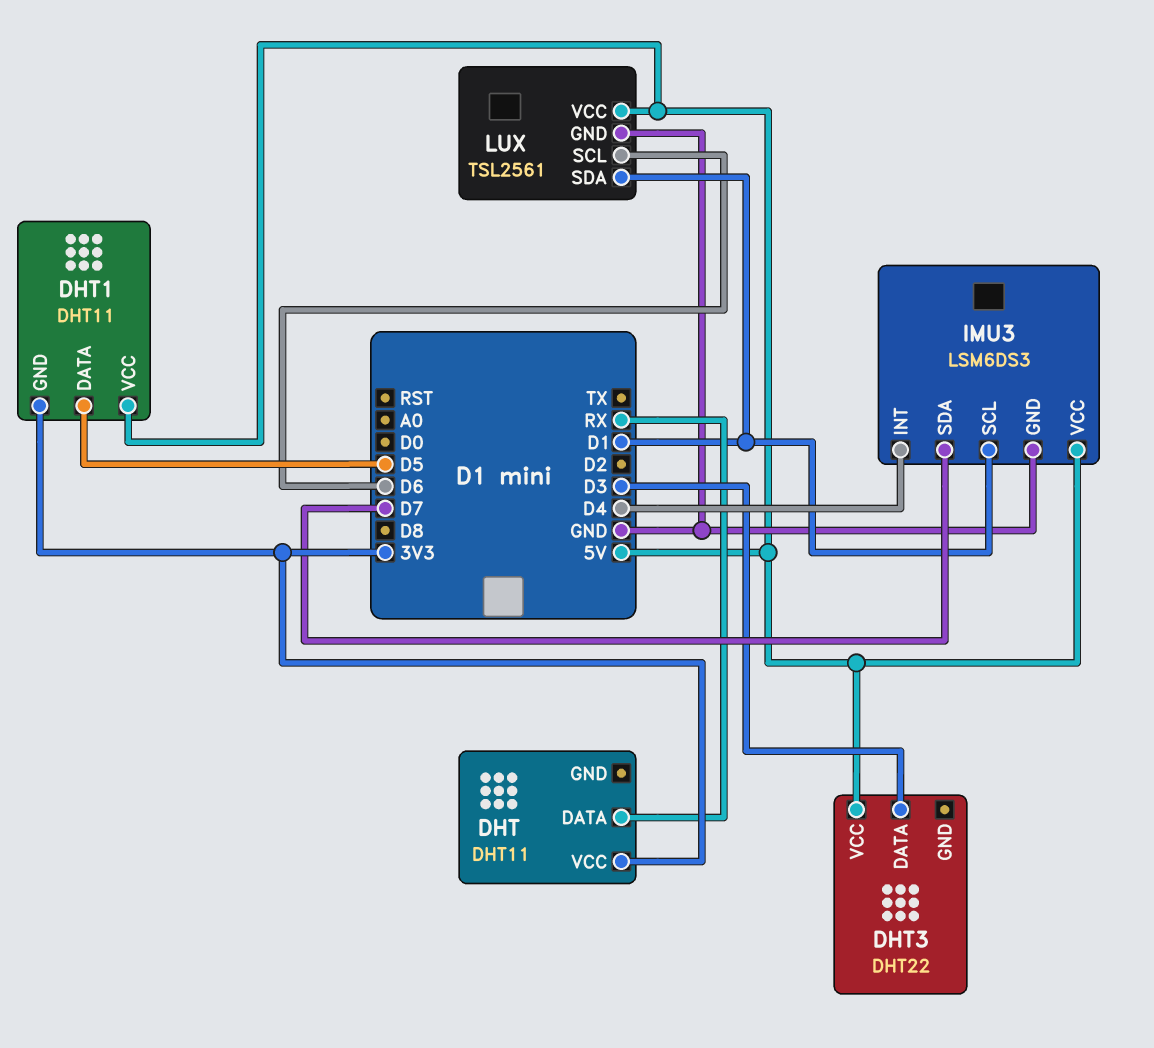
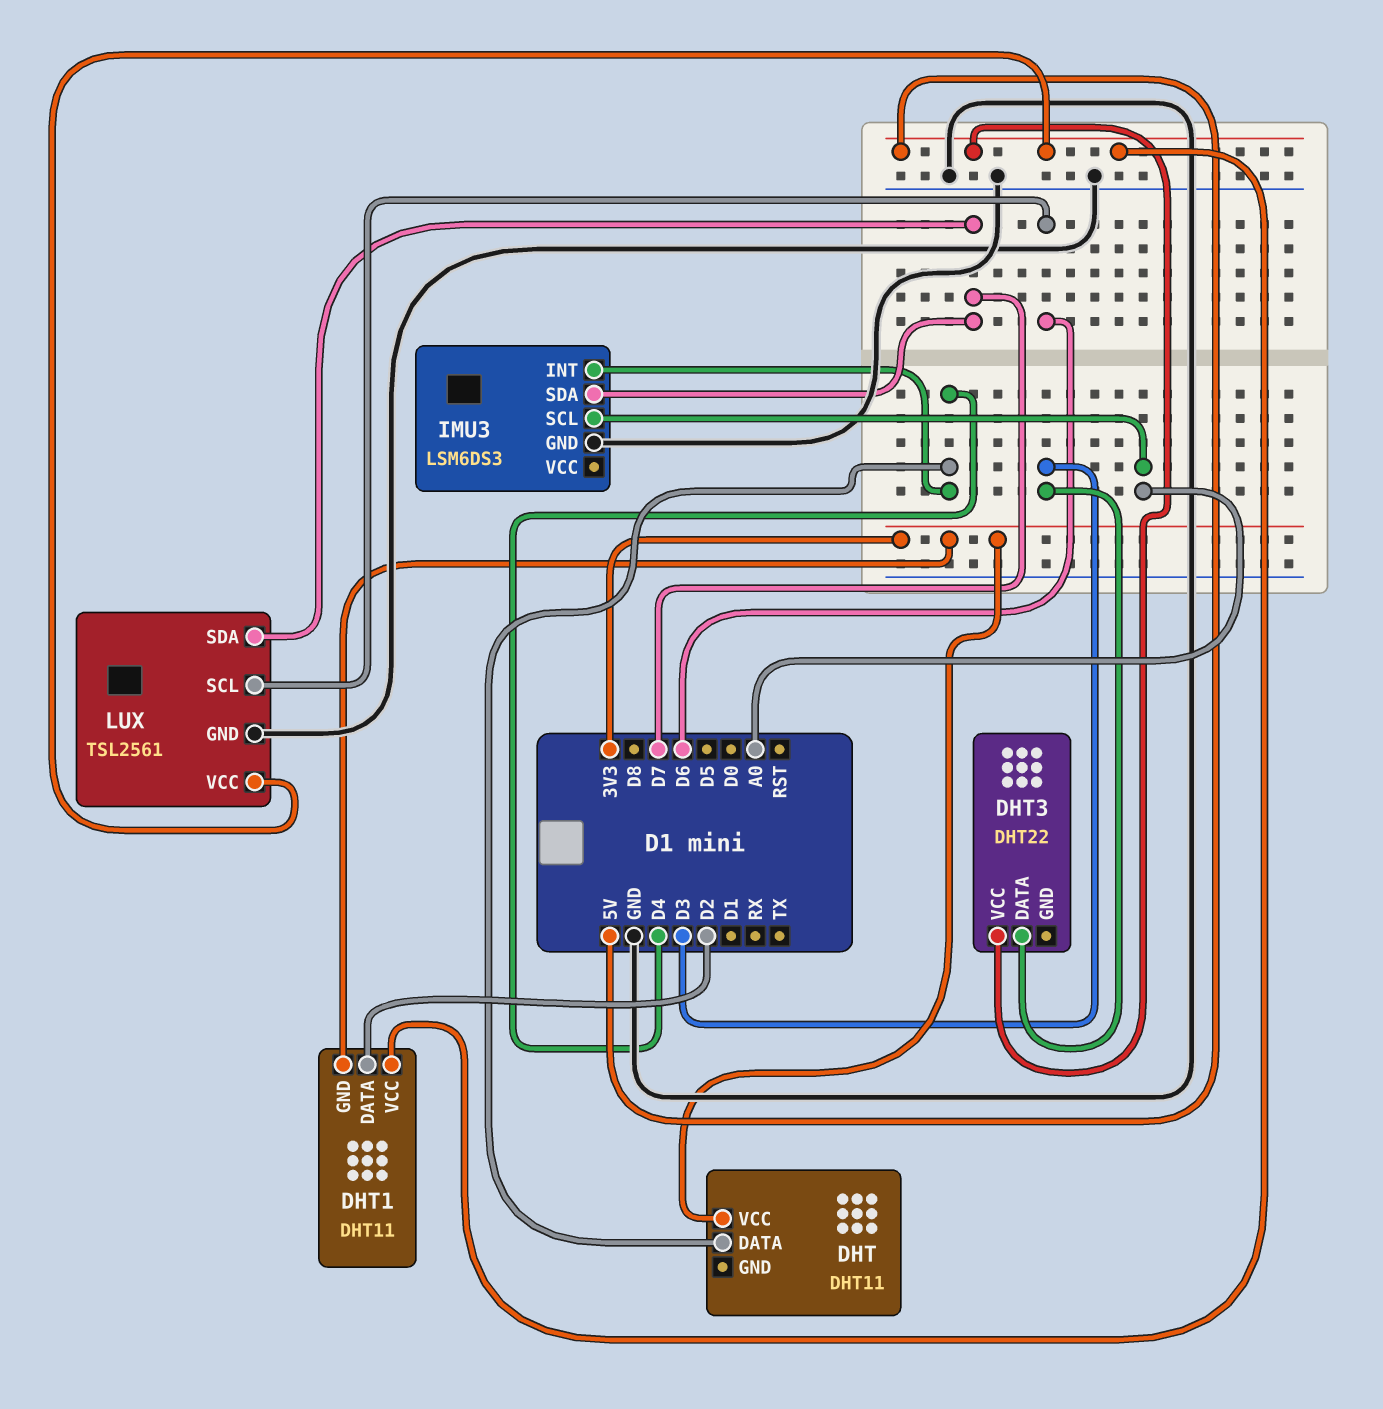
DHT pin DATA: RX -> D4
DHT1 pin DATA: D5 -> D2
IMU3 pin SCL: D1 -> A0
IMU3 pin VCC: 5V -> none
LUX pin SDA: D1 -> D7

